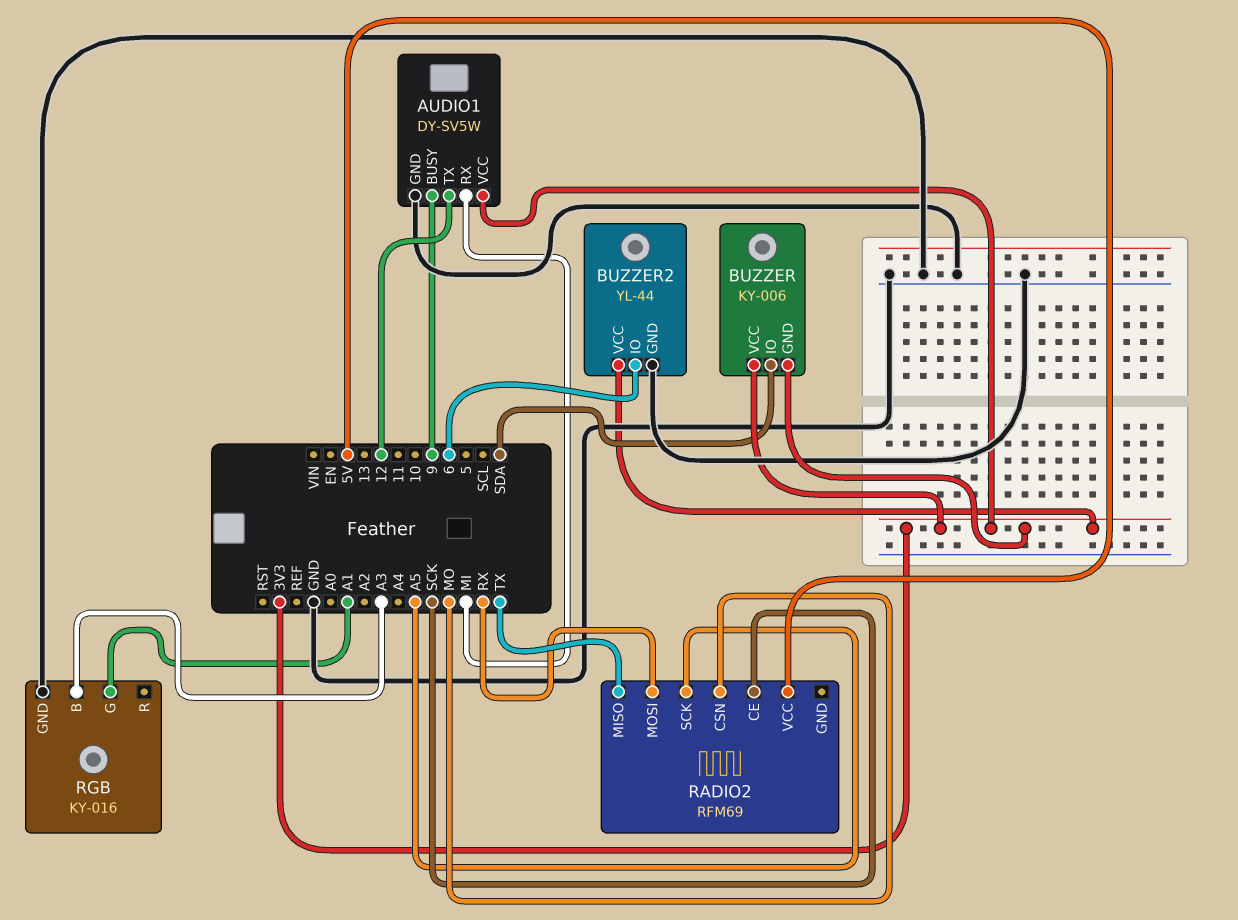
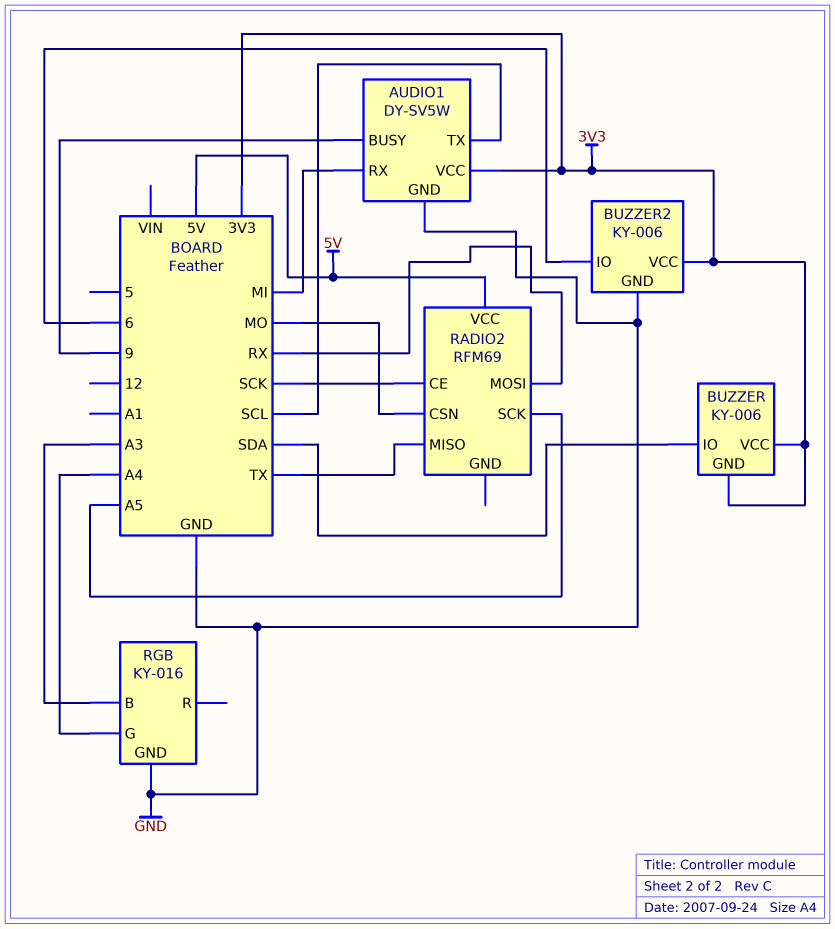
AUDIO1 pin TX: 12 -> SCL
BUZZER2: YL-44 -> KY-006
RGB pin G: A1 -> A4

